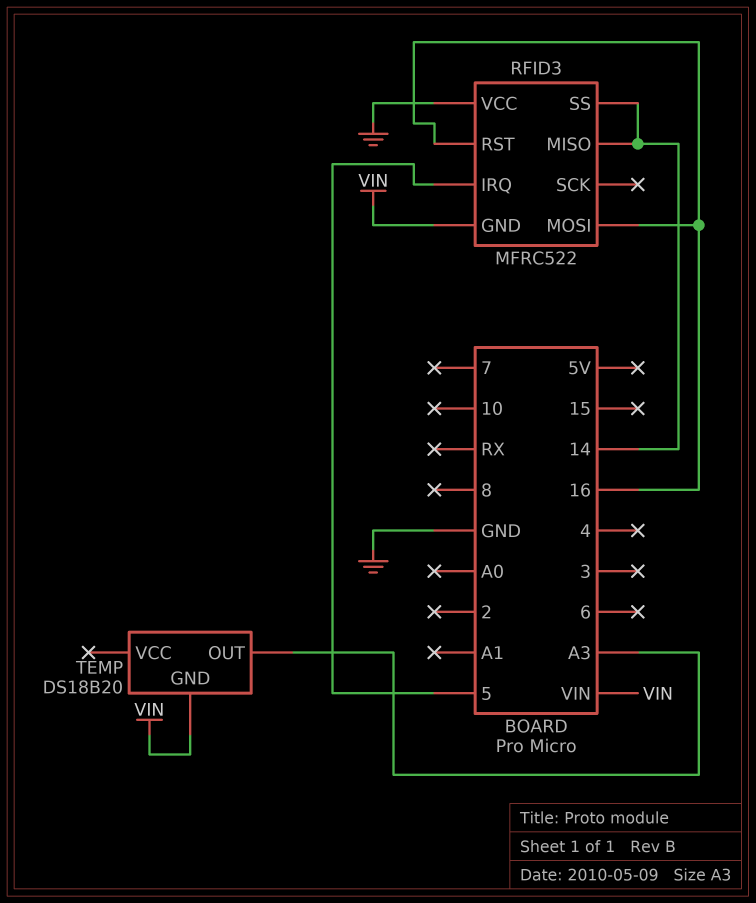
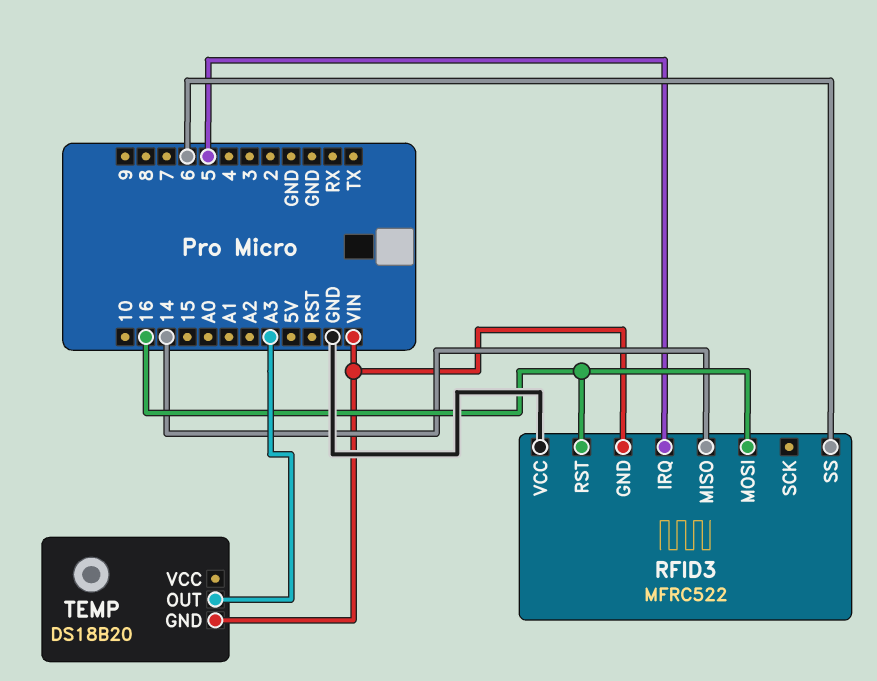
RFID3 pin SS: 14 -> 6

